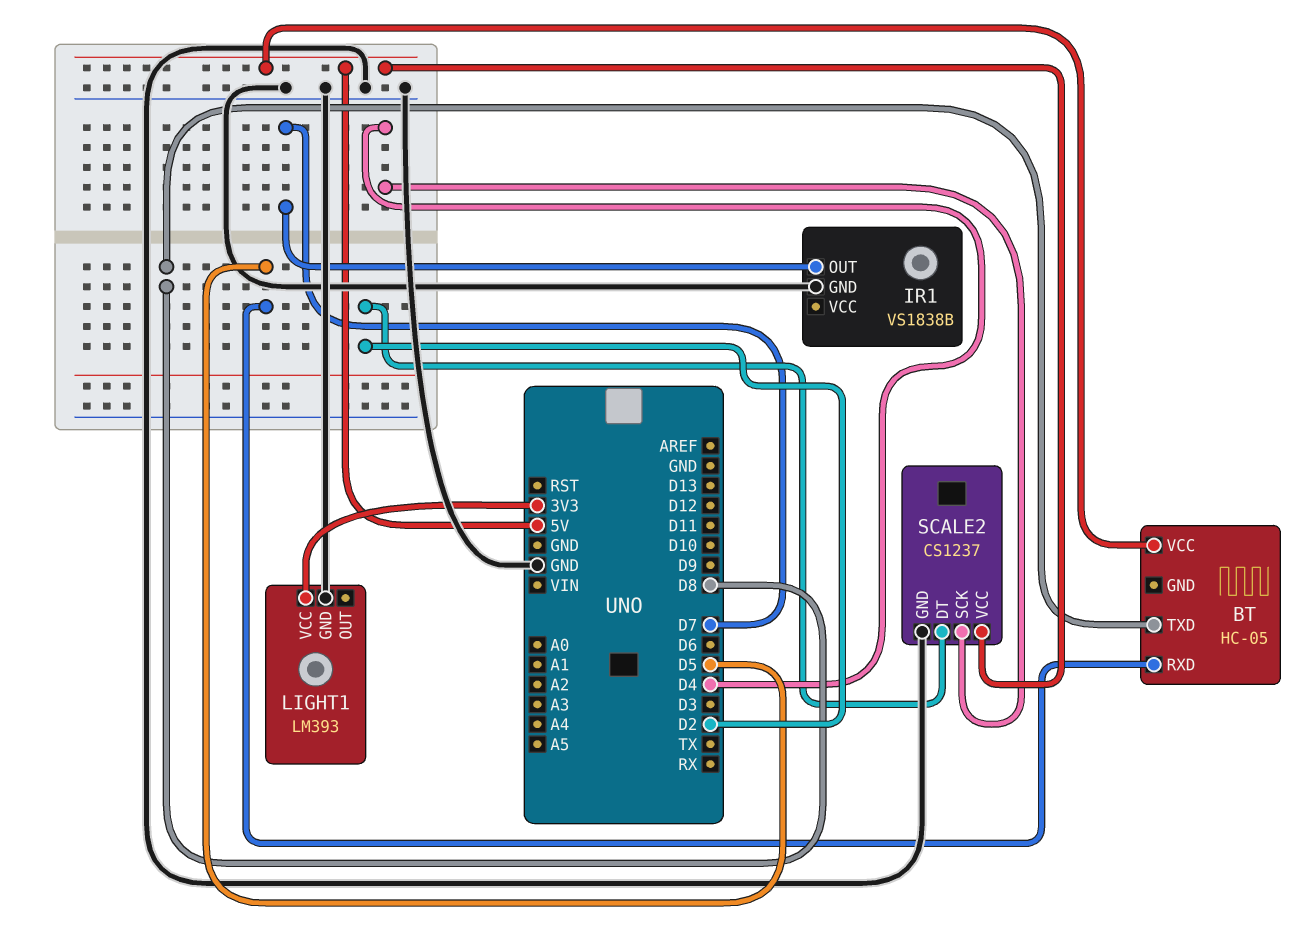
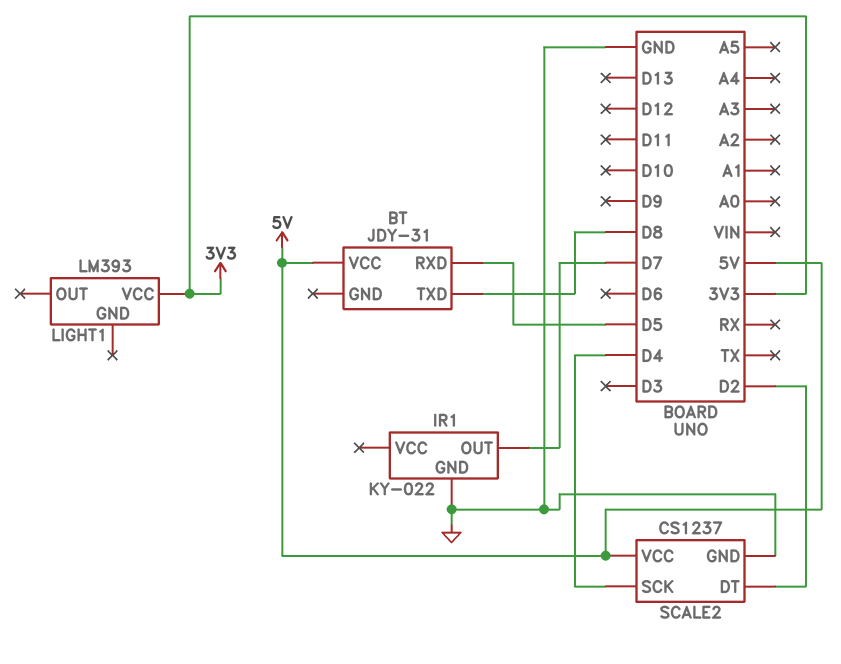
BT: HC-05 -> JDY-31
IR1: VS1838B -> KY-022
LIGHT1 pin GND: GND -> none

